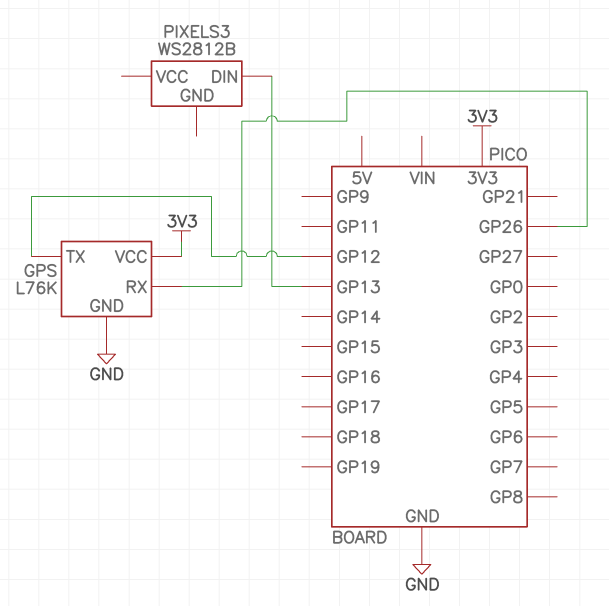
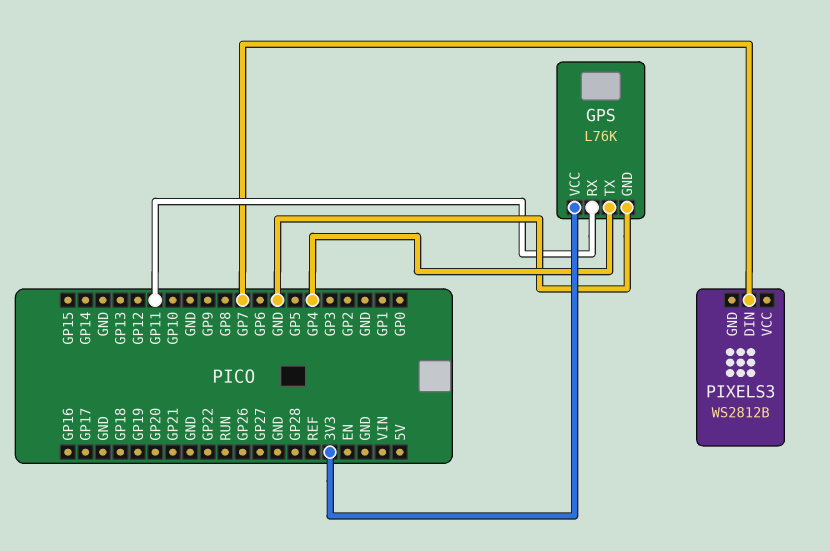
GPS pin RX: GP26 -> GP11
GPS pin TX: GP12 -> GP4
PIXELS3 pin DIN: GP13 -> GP7

